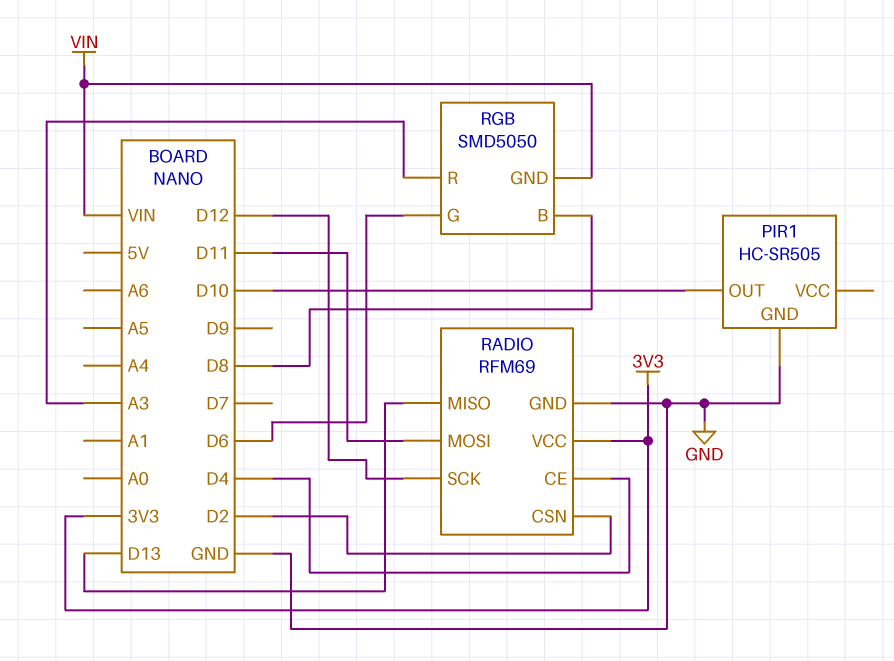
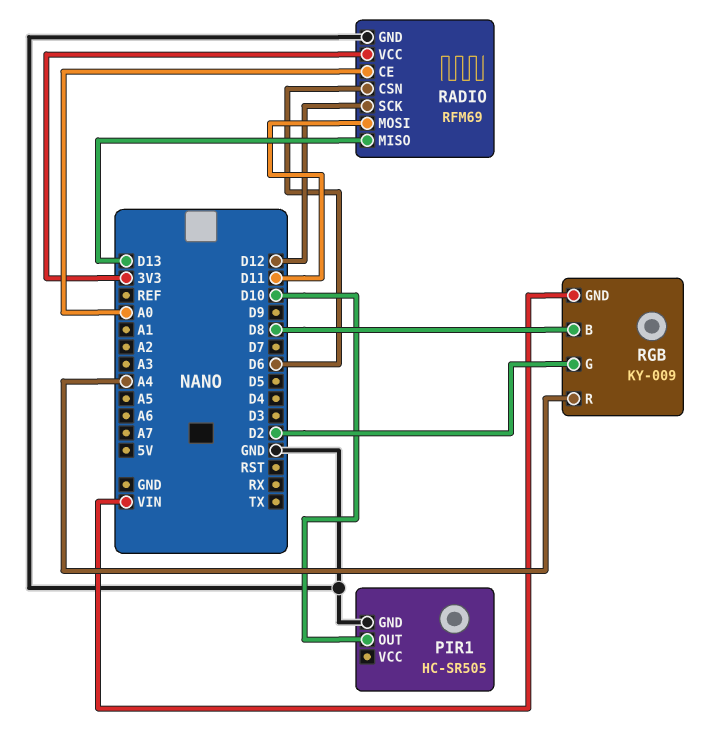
RADIO pin CE: D4 -> A0
RADIO pin CSN: D2 -> D6
RGB: SMD5050 -> KY-009
RGB pin G: D6 -> D2
RGB pin R: A3 -> A4

